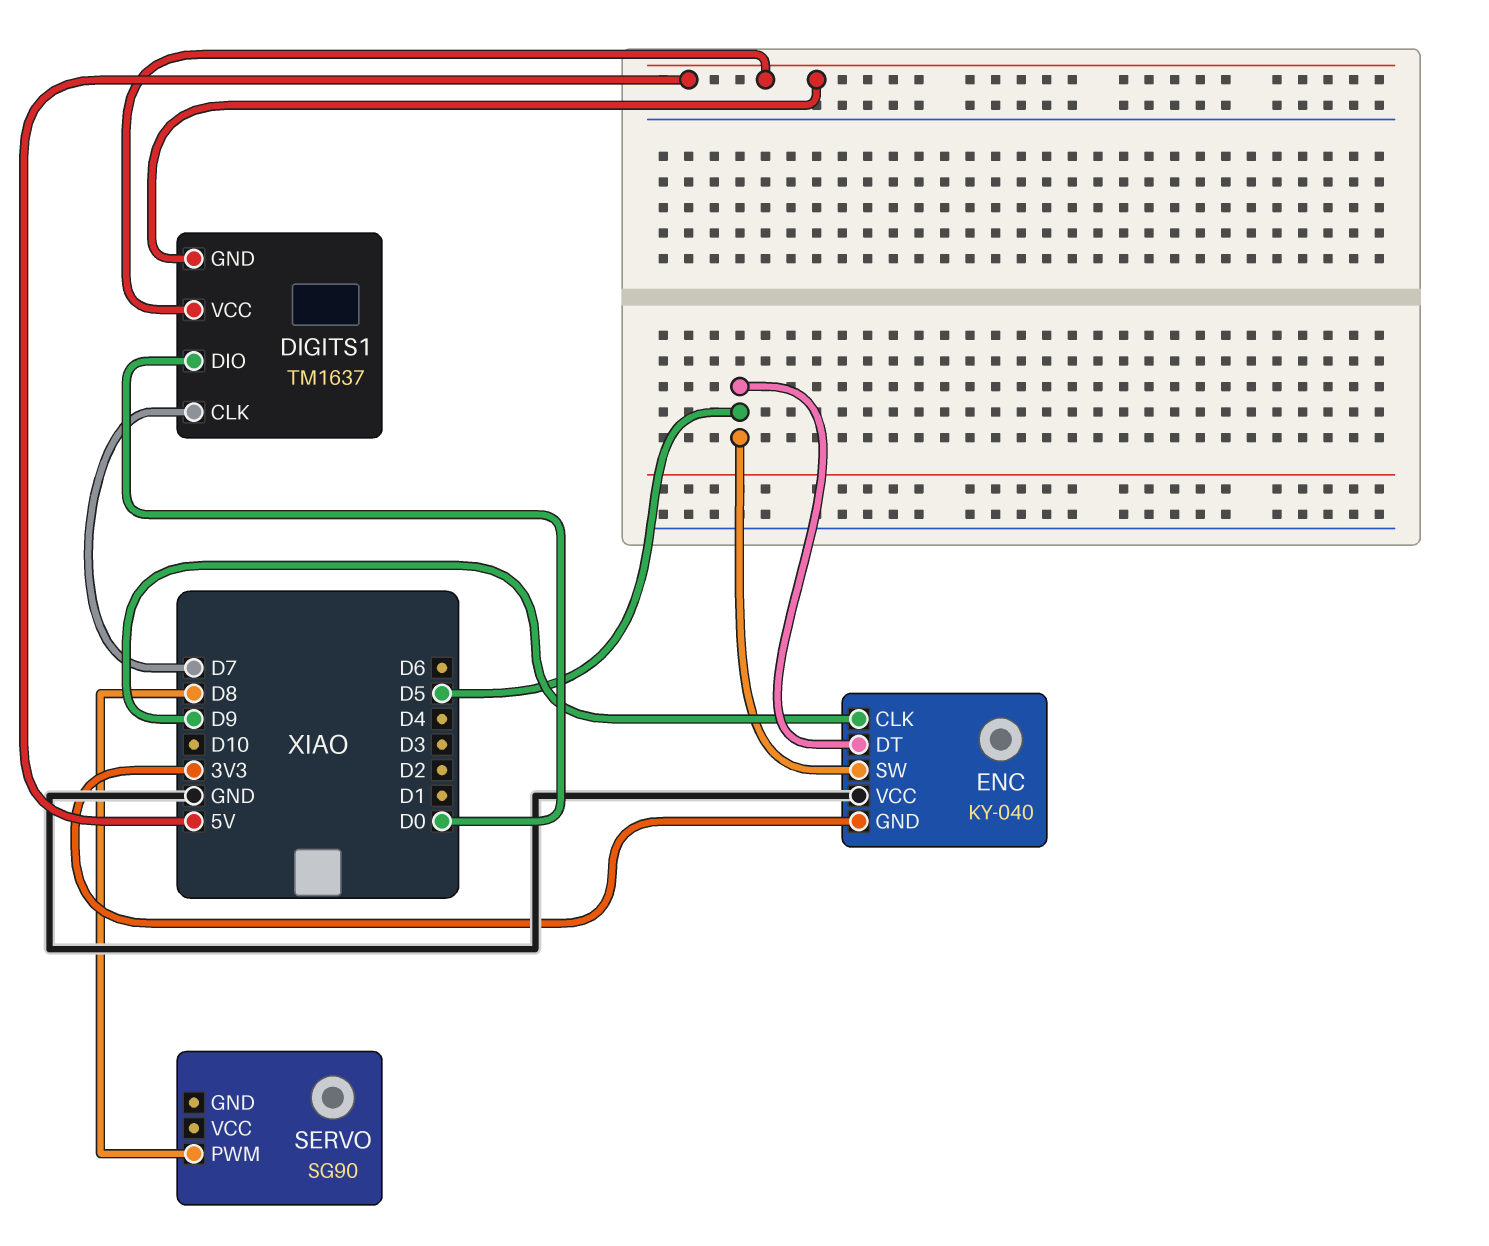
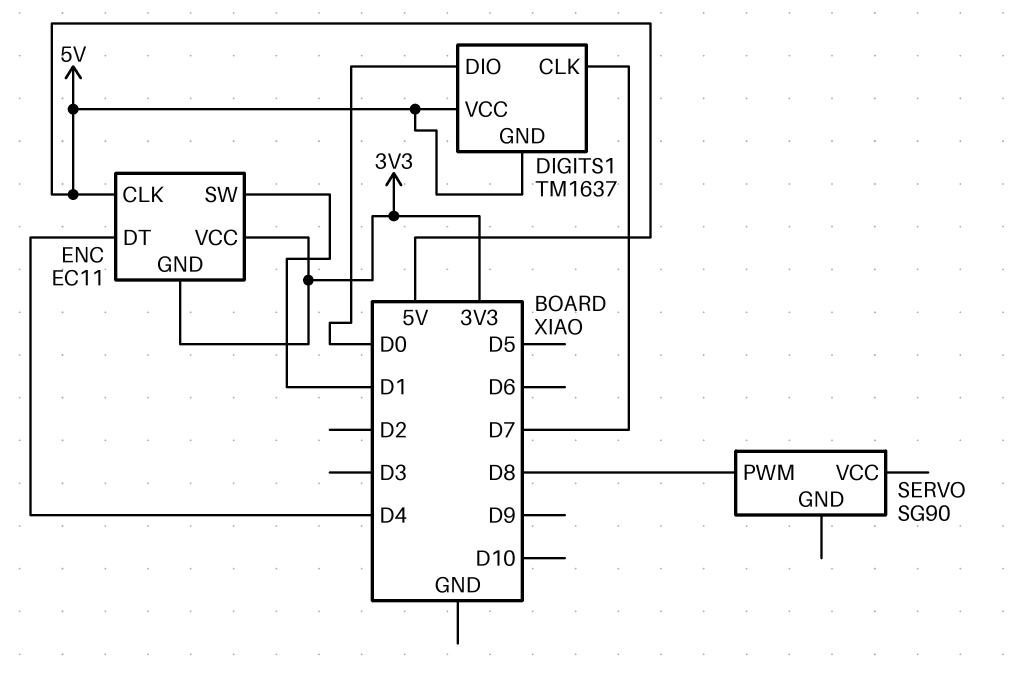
ENC: KY-040 -> EC11
ENC pin CLK: D9 -> 5V
ENC pin DT: D5 -> D4
ENC pin SW: D5 -> D1
ENC pin VCC: GND -> 3V3

